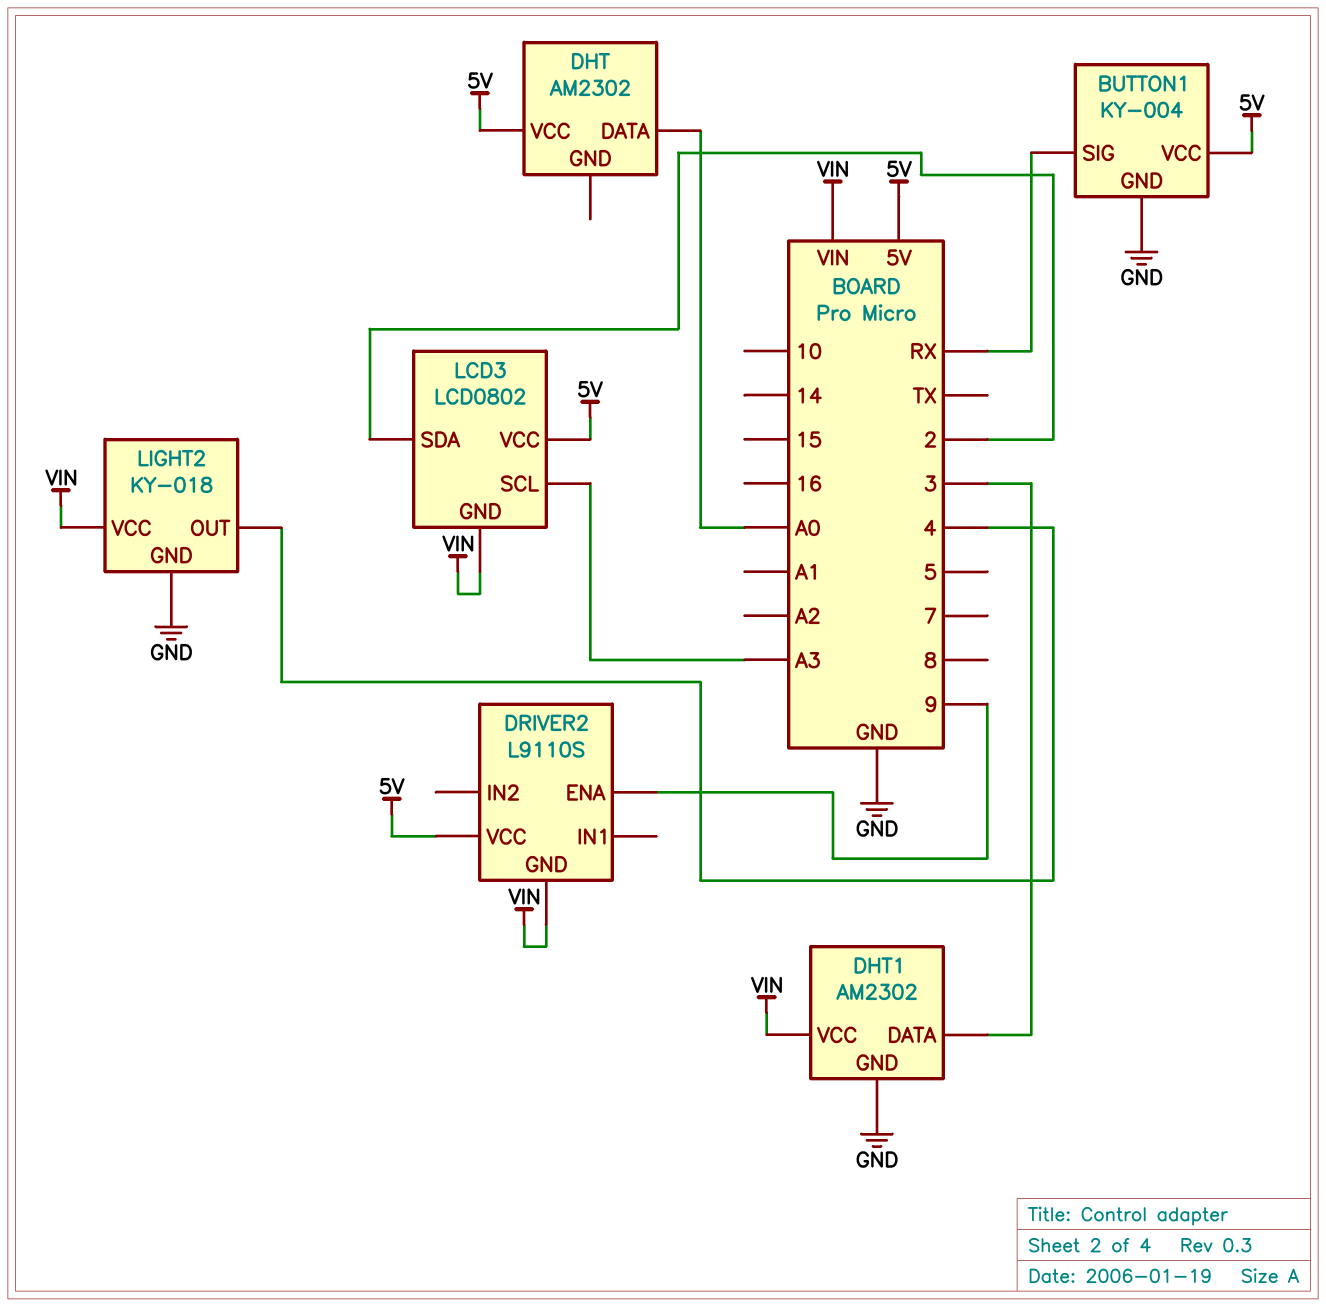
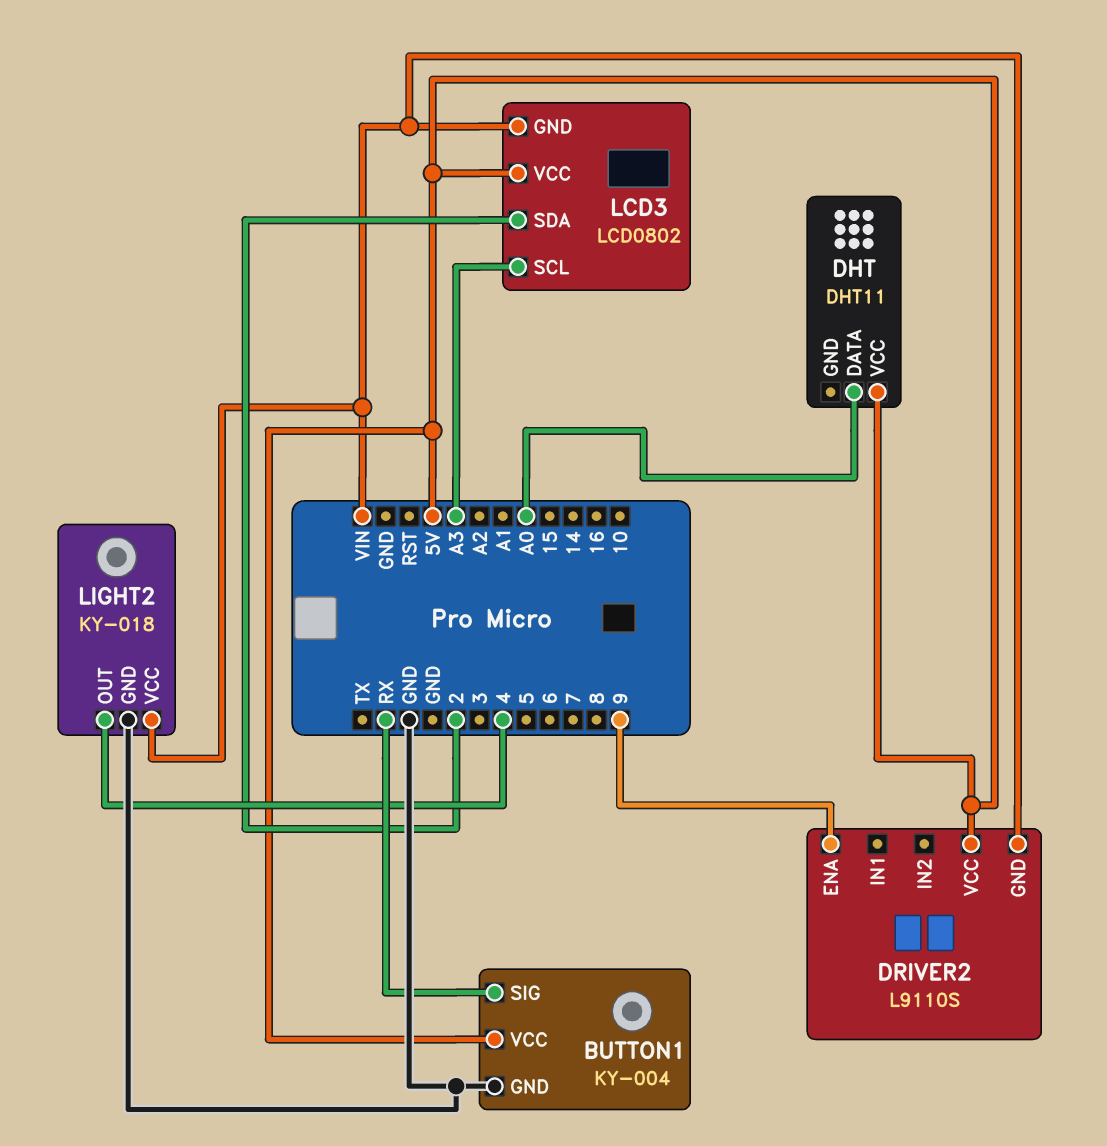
DHT: AM2302 -> DHT11
DHT1: AM2302 -> none
DHT1 pin DATA: 3 -> none
DHT1 pin GND: GND -> none
DHT1 pin VCC: VIN -> none

